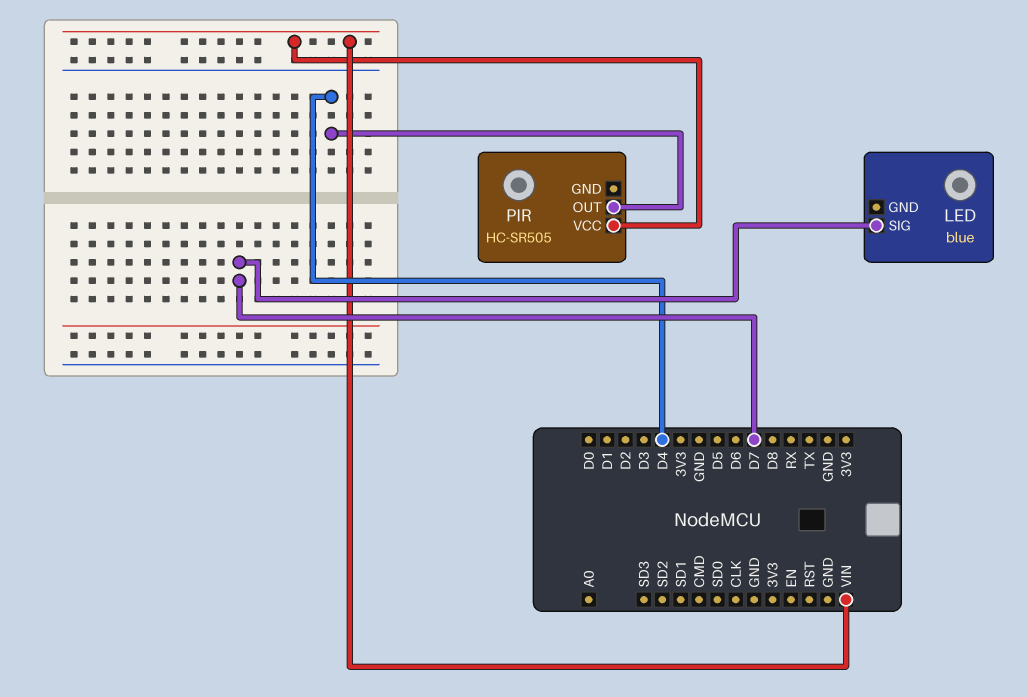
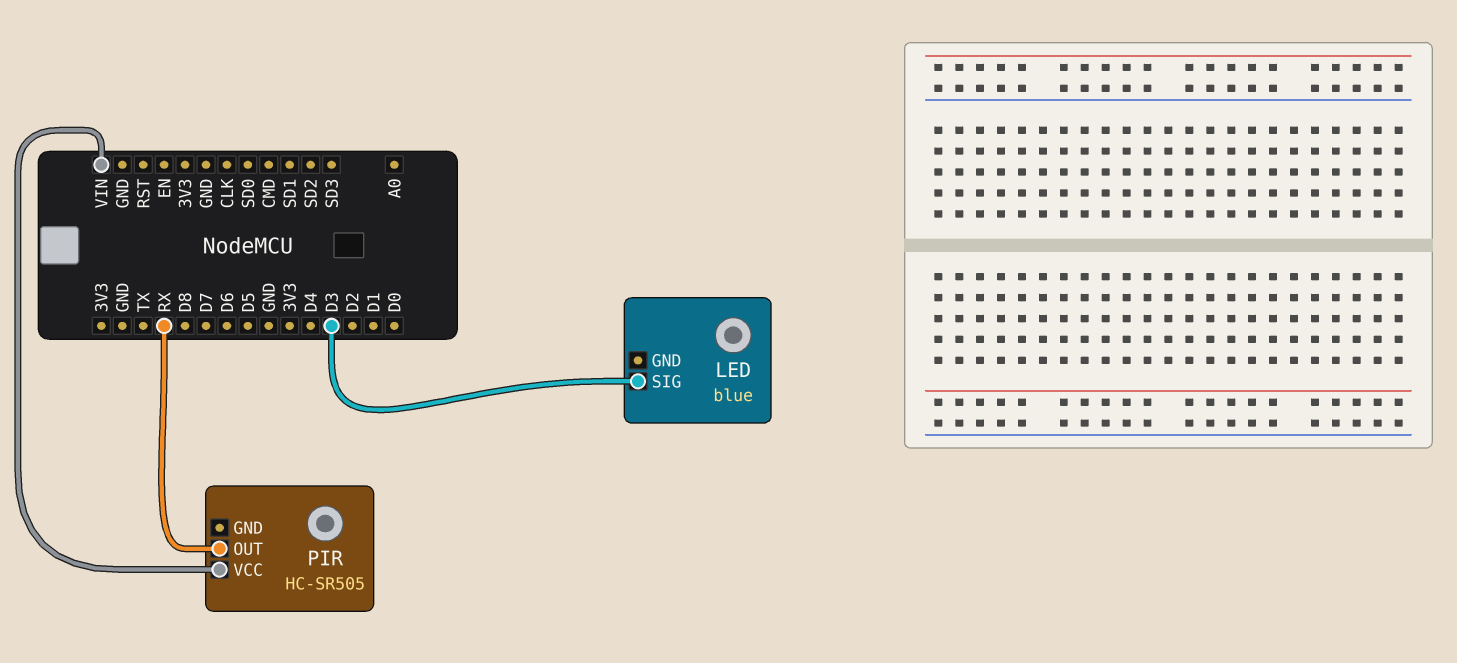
LED pin SIG: D7 -> D3
PIR pin OUT: D4 -> RX

